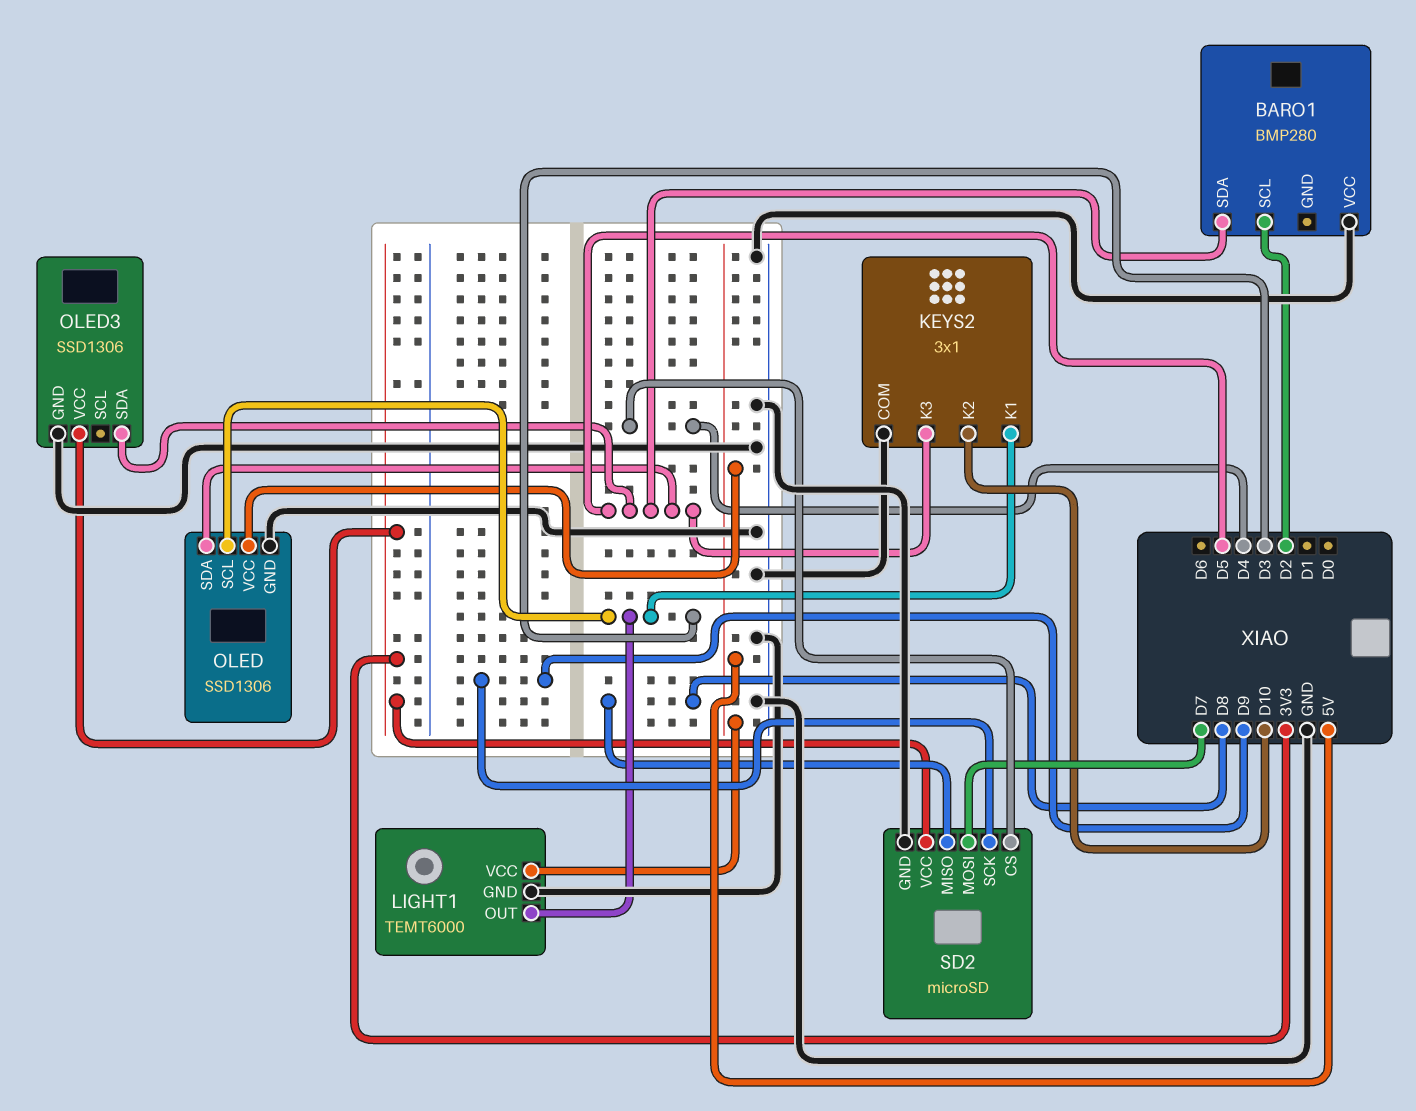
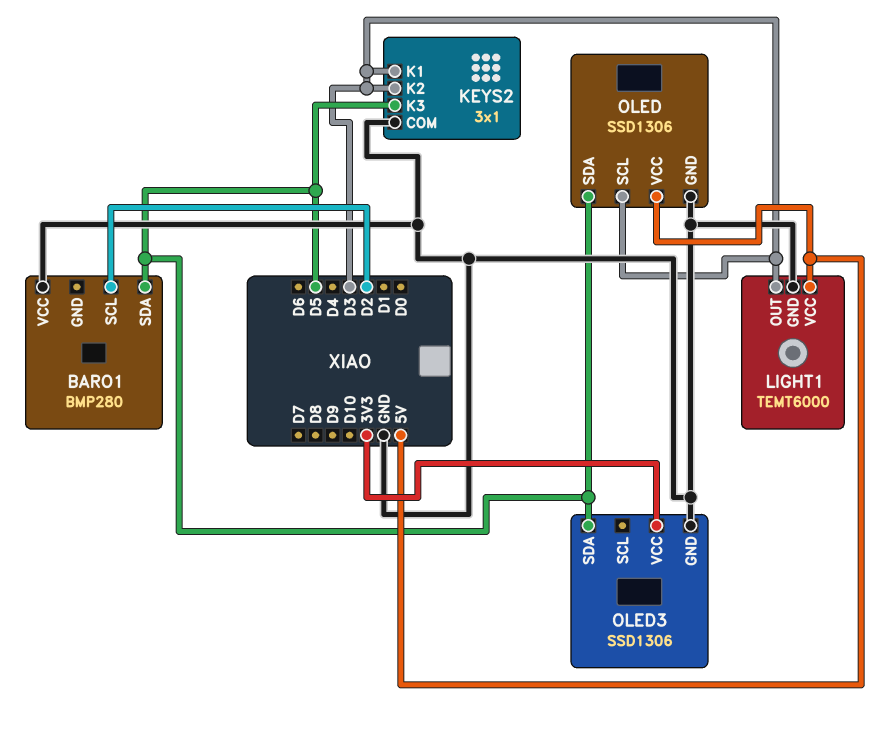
KEYS2 pin K2: D10 -> D3
SD2: microSD -> none
SD2 pin CS: D4 -> none
SD2 pin GND: GND -> none
SD2 pin MISO: D8 -> none
SD2 pin MOSI: D7 -> none
SD2 pin SCK: D9 -> none
SD2 pin VCC: 3V3 -> none

